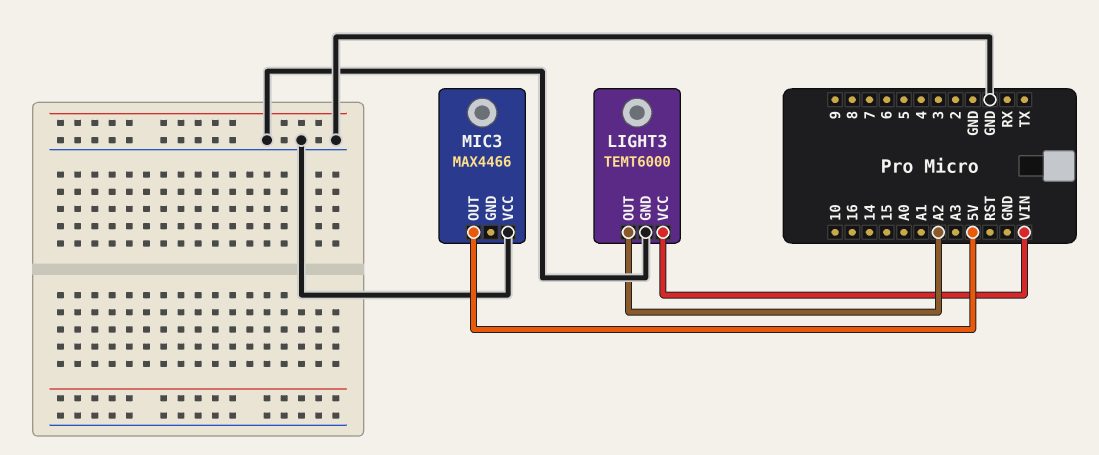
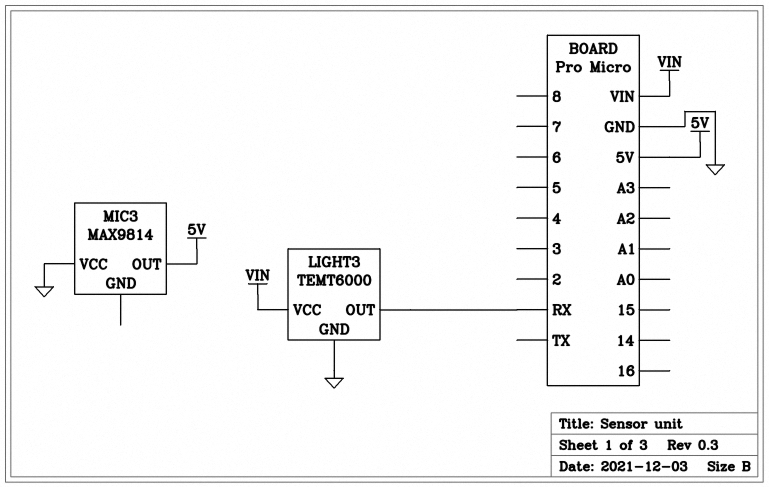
LIGHT3 pin OUT: A2 -> RX
MIC3: MAX4466 -> MAX9814

